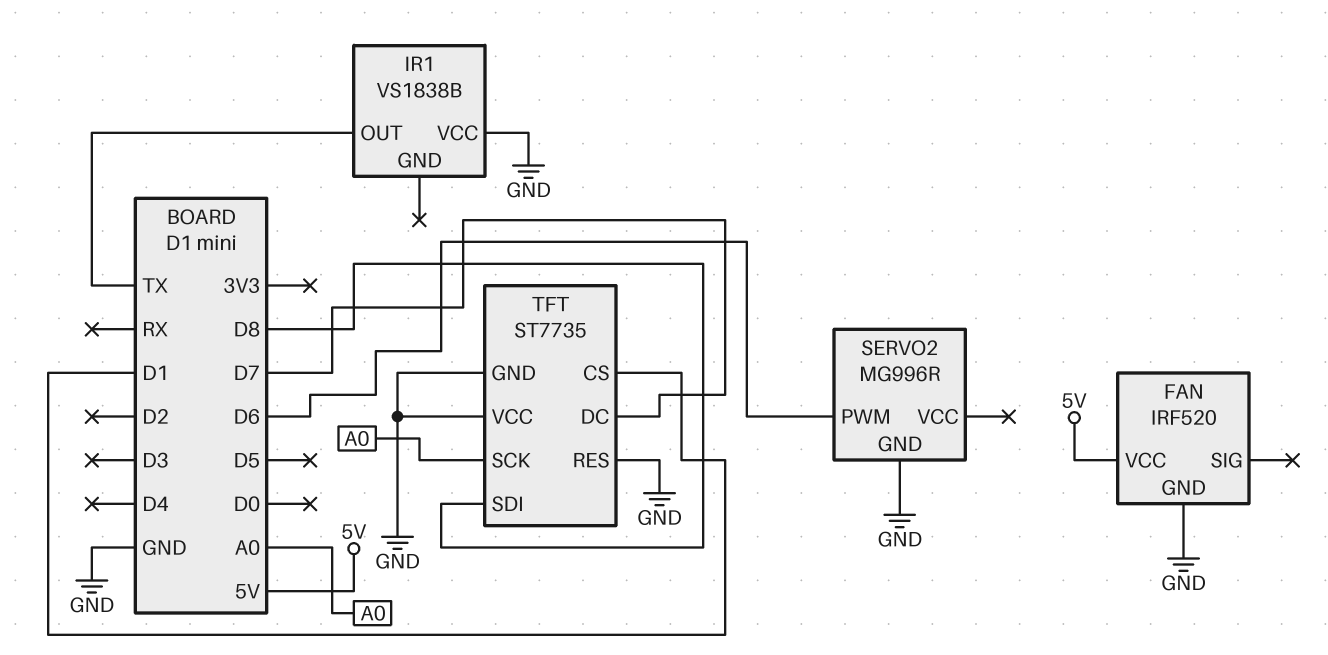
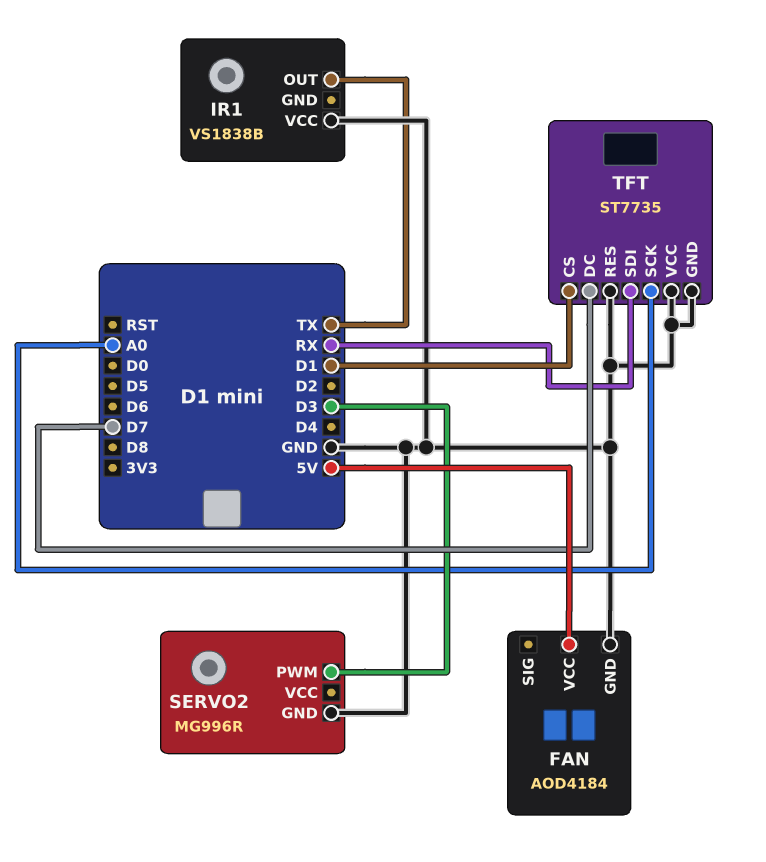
FAN: IRF520 -> AOD4184
SERVO2 pin PWM: D6 -> D3
TFT pin SDI: D8 -> RX

